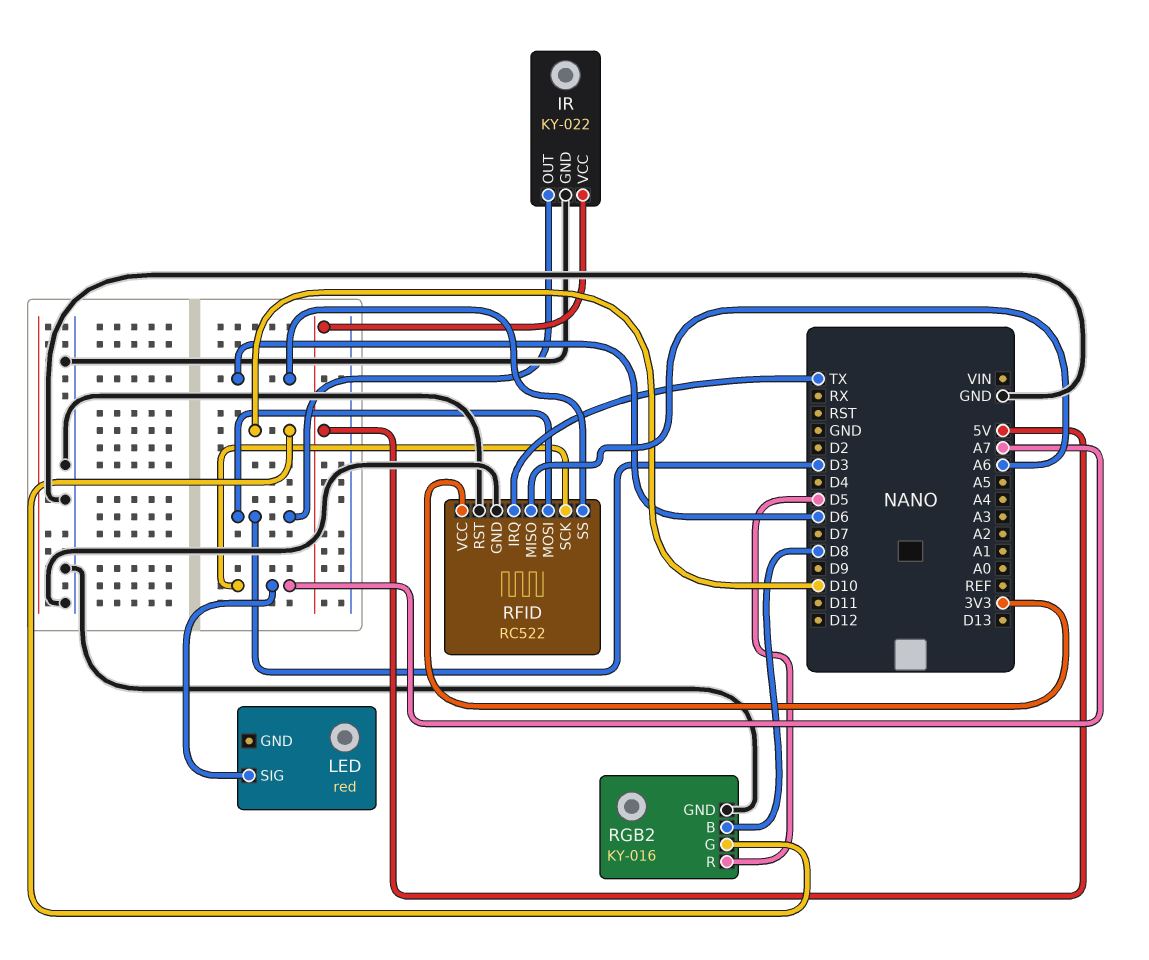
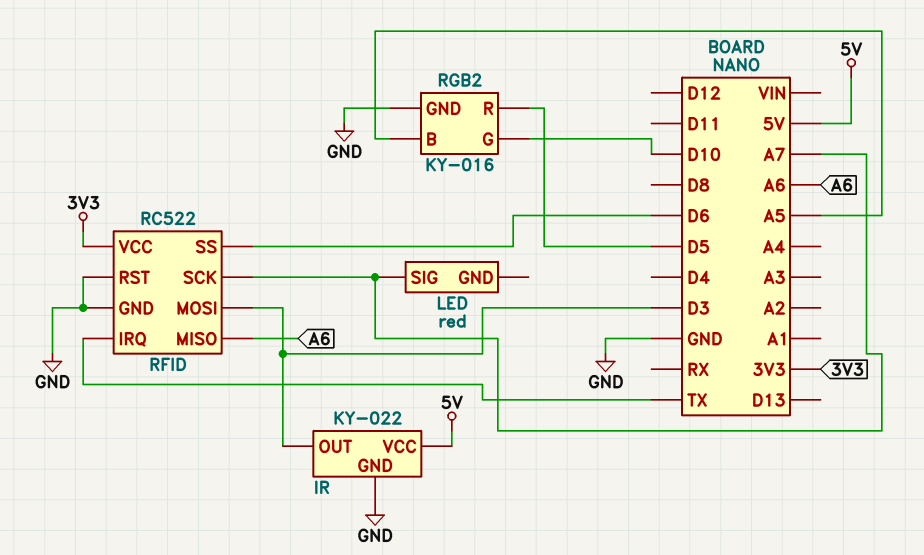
RGB2 pin B: D8 -> A5

